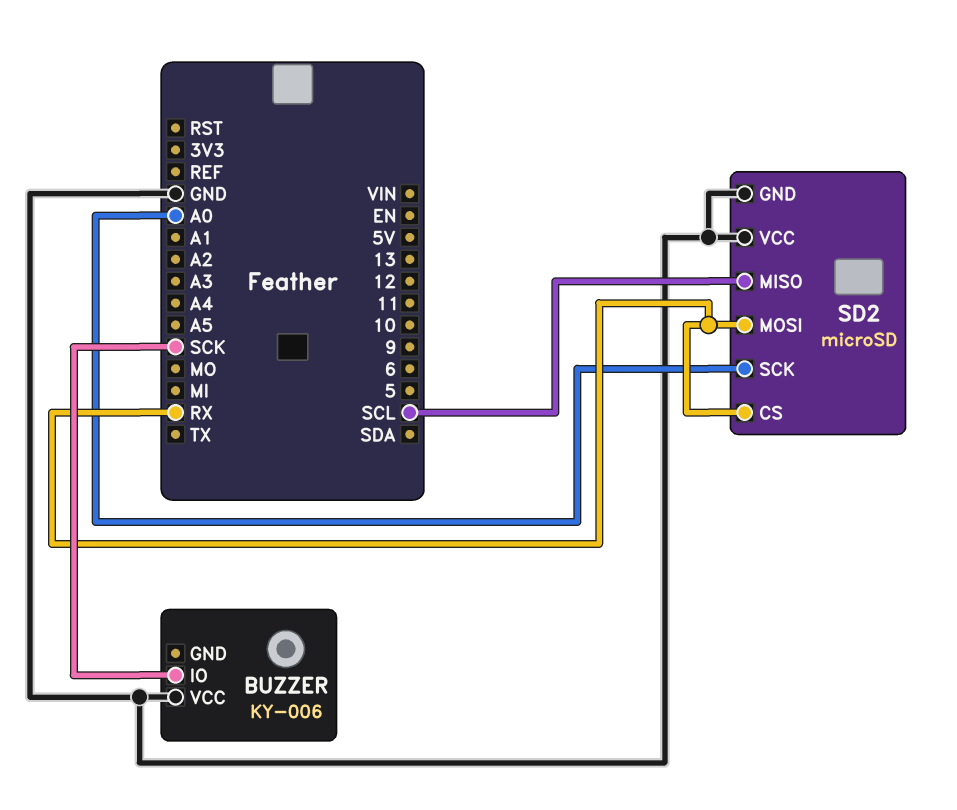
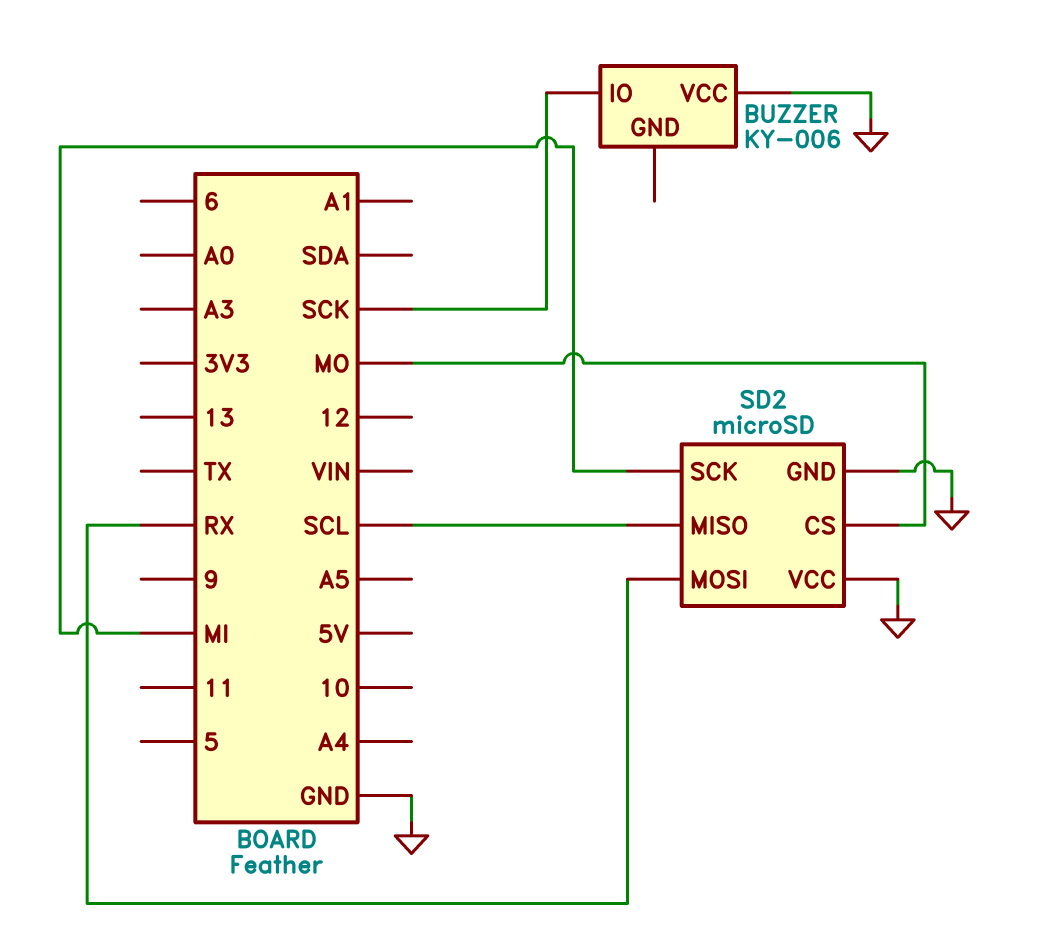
SD2 pin CS: RX -> MO
SD2 pin SCK: A0 -> MI

